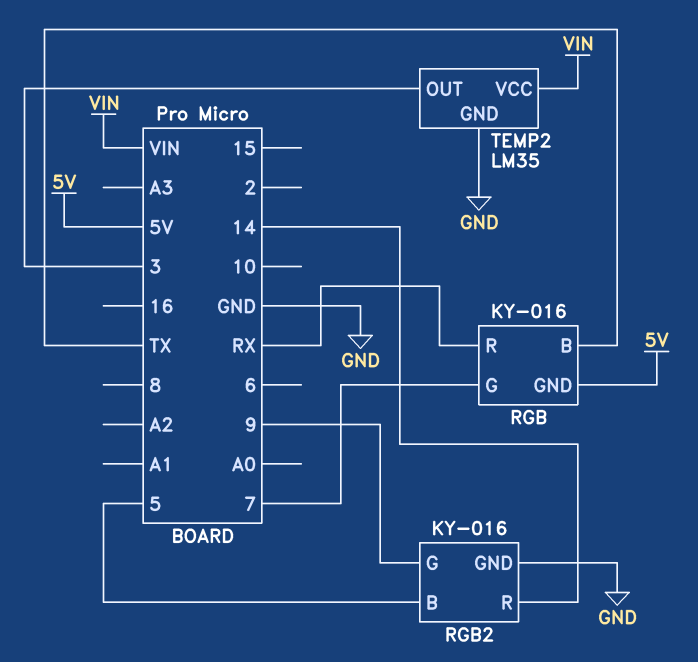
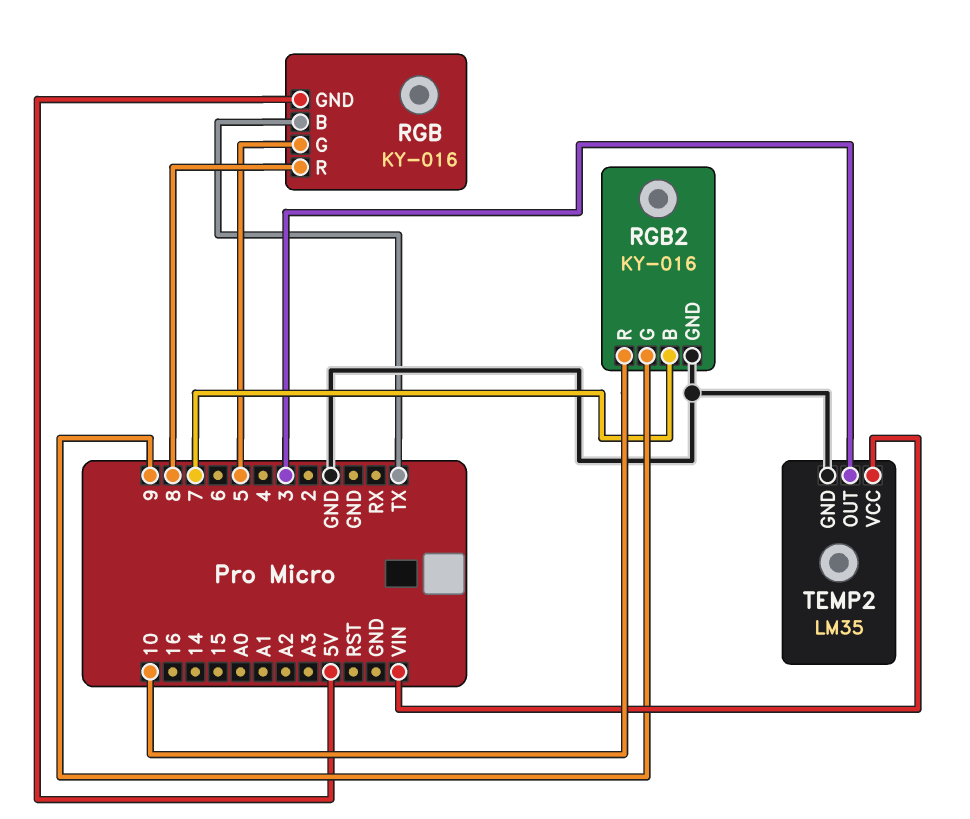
RGB pin G: 7 -> 5
RGB pin R: RX -> 8
RGB2 pin B: 5 -> 7
RGB2 pin R: 14 -> 10

